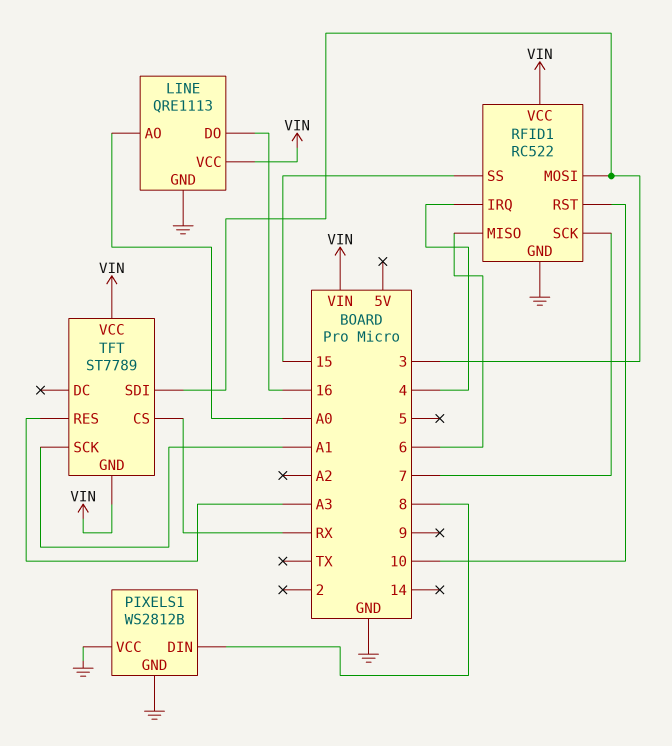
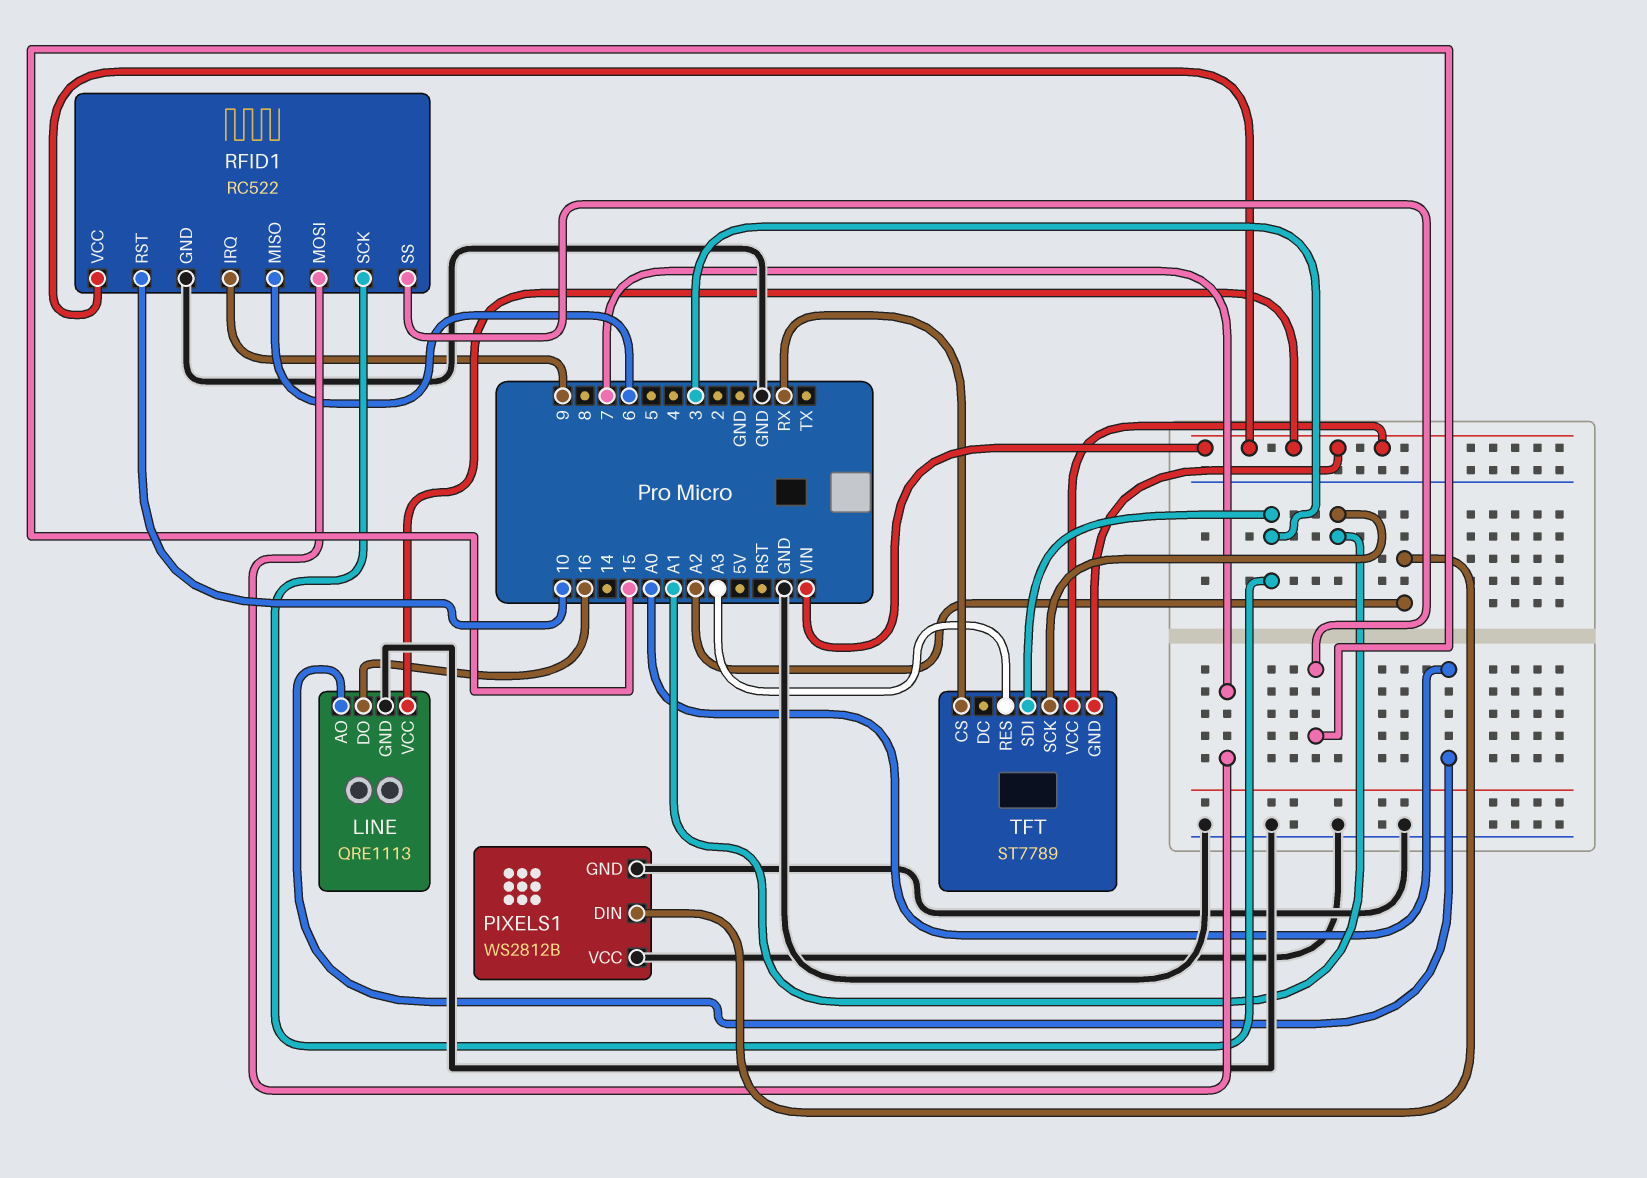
PIXELS1 pin DIN: 8 -> A2
RFID1 pin IRQ: 4 -> 9
RFID1 pin MOSI: 3 -> 7
RFID1 pin SCK: 7 -> 3

